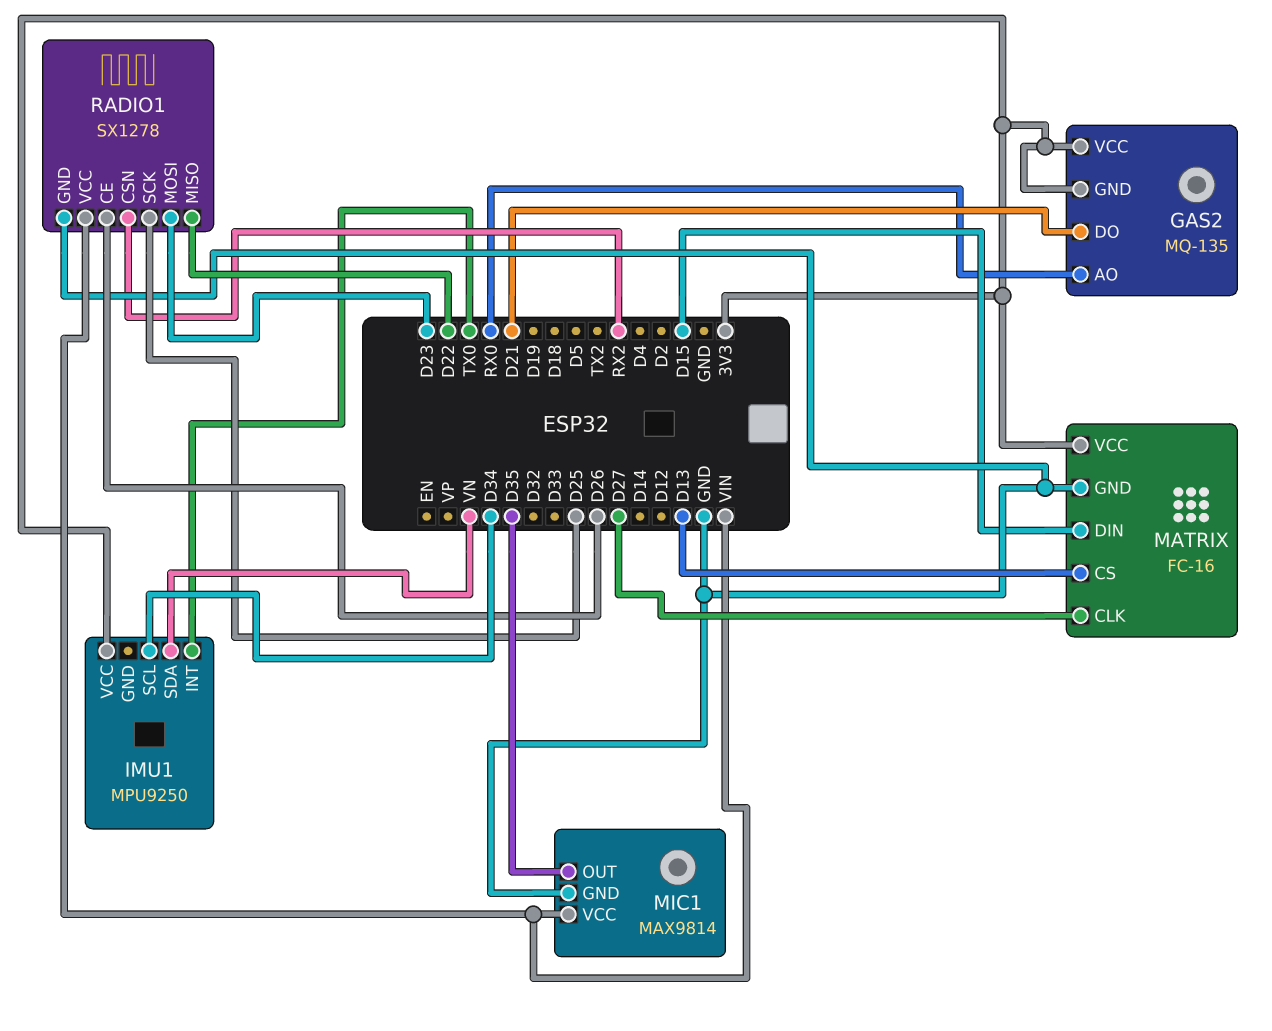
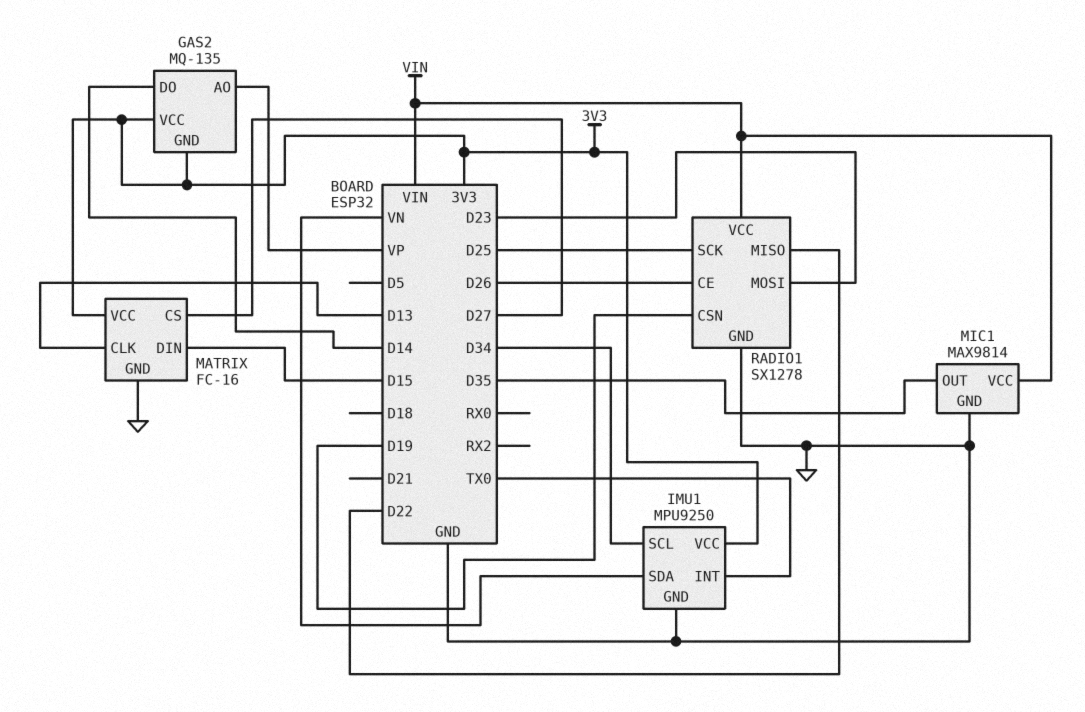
GAS2 pin AO: RX0 -> VP
GAS2 pin DO: D21 -> D14
IMU1 pin GND: none -> GND
MATRIX pin CLK: D27 -> D13
MATRIX pin CS: D13 -> D27
RADIO1 pin CSN: RX2 -> D19

